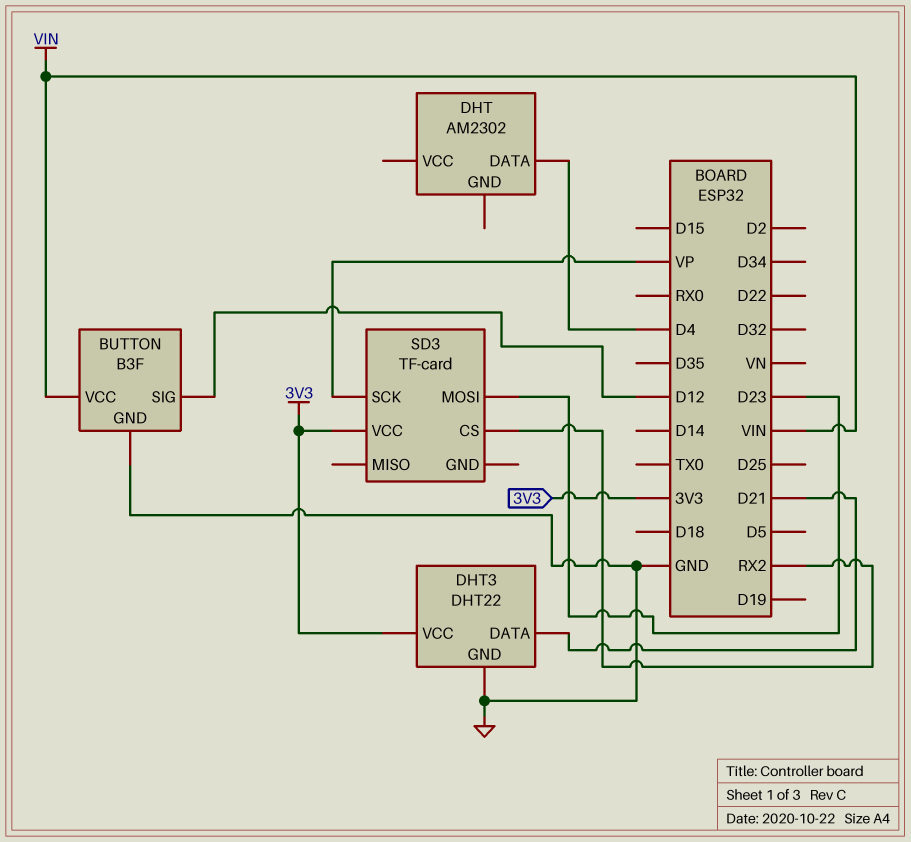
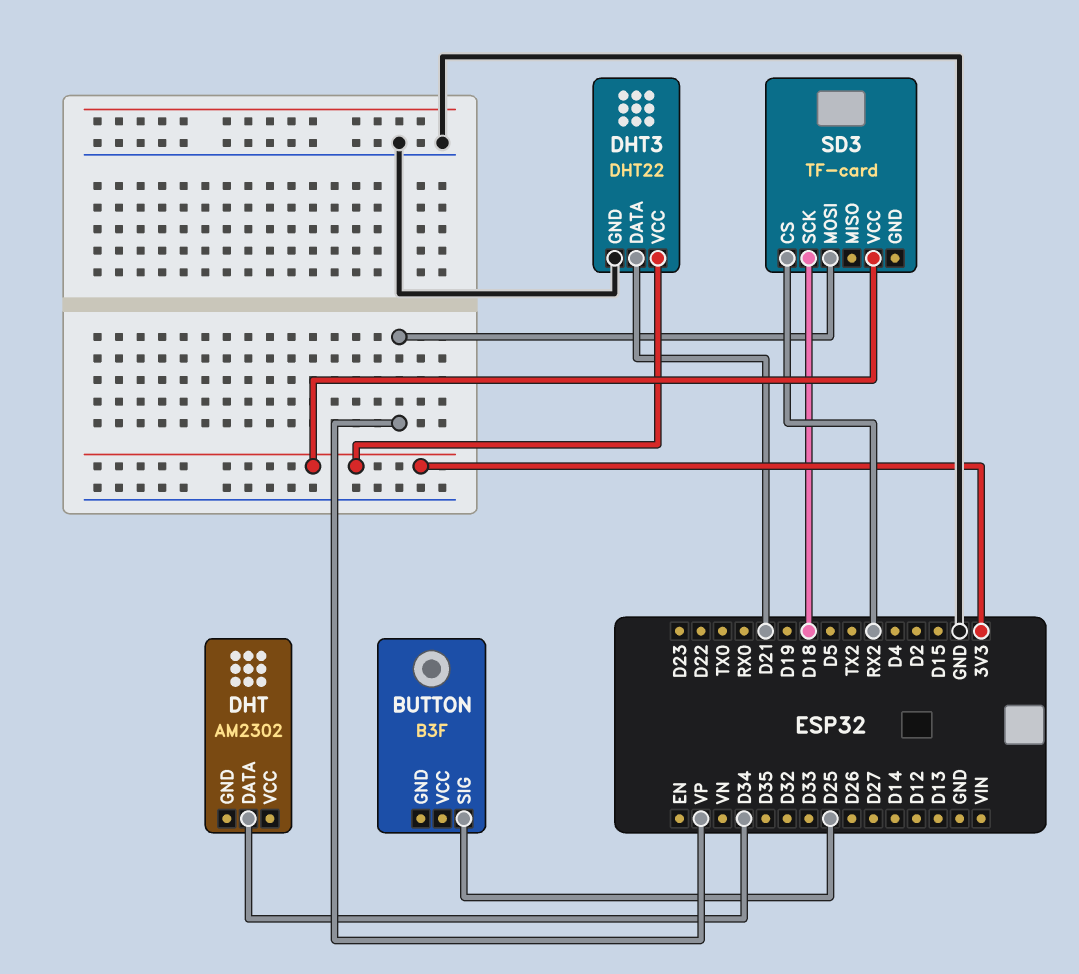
BUTTON pin GND: GND -> none
BUTTON pin SIG: D12 -> D25
BUTTON pin VCC: VIN -> none
DHT pin DATA: D4 -> D34
SD3 pin MOSI: D23 -> VP
SD3 pin SCK: VP -> D18

